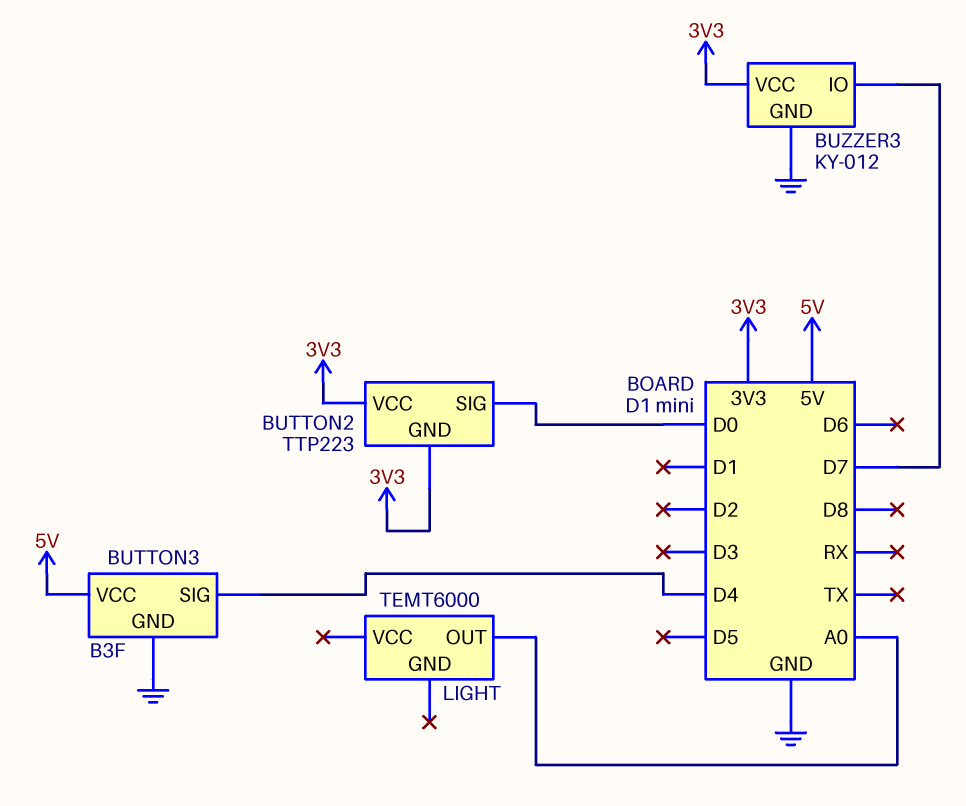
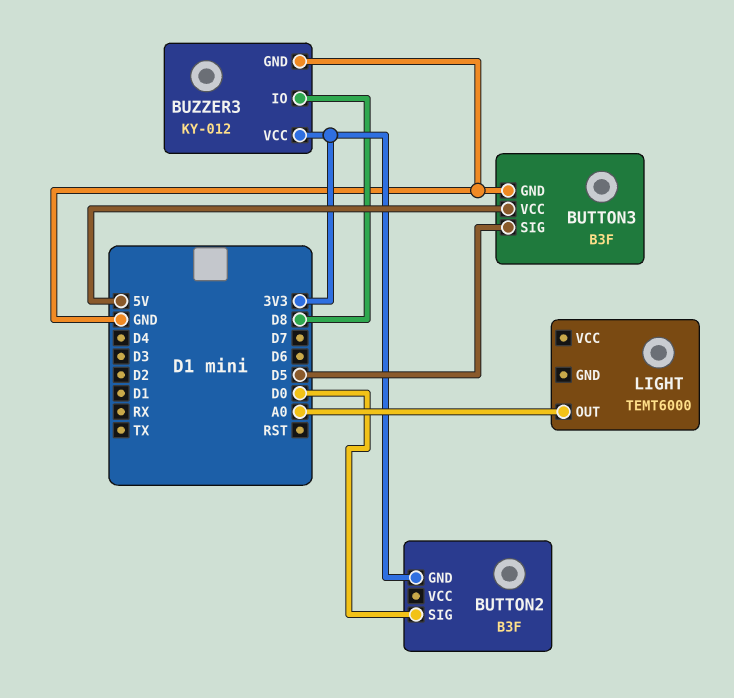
BUTTON2: TTP223 -> B3F
BUTTON2 pin VCC: 3V3 -> none
BUTTON3 pin SIG: D4 -> D5
BUZZER3 pin IO: D7 -> D8

